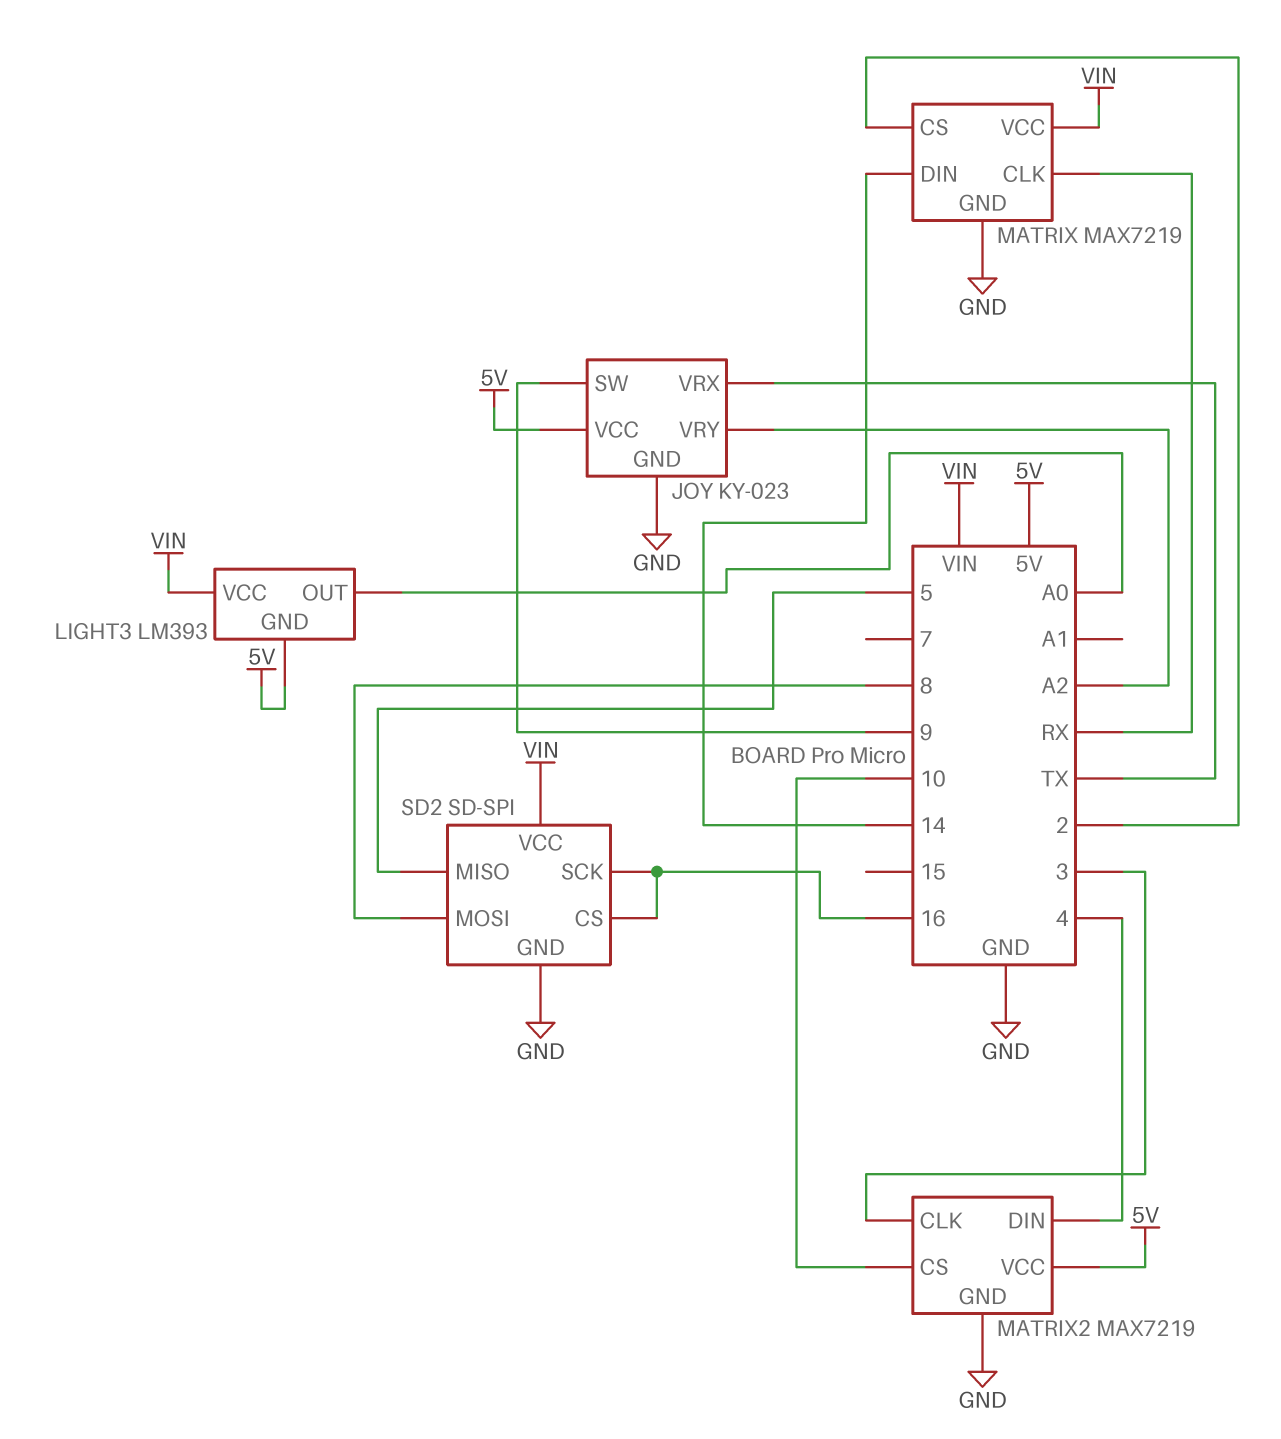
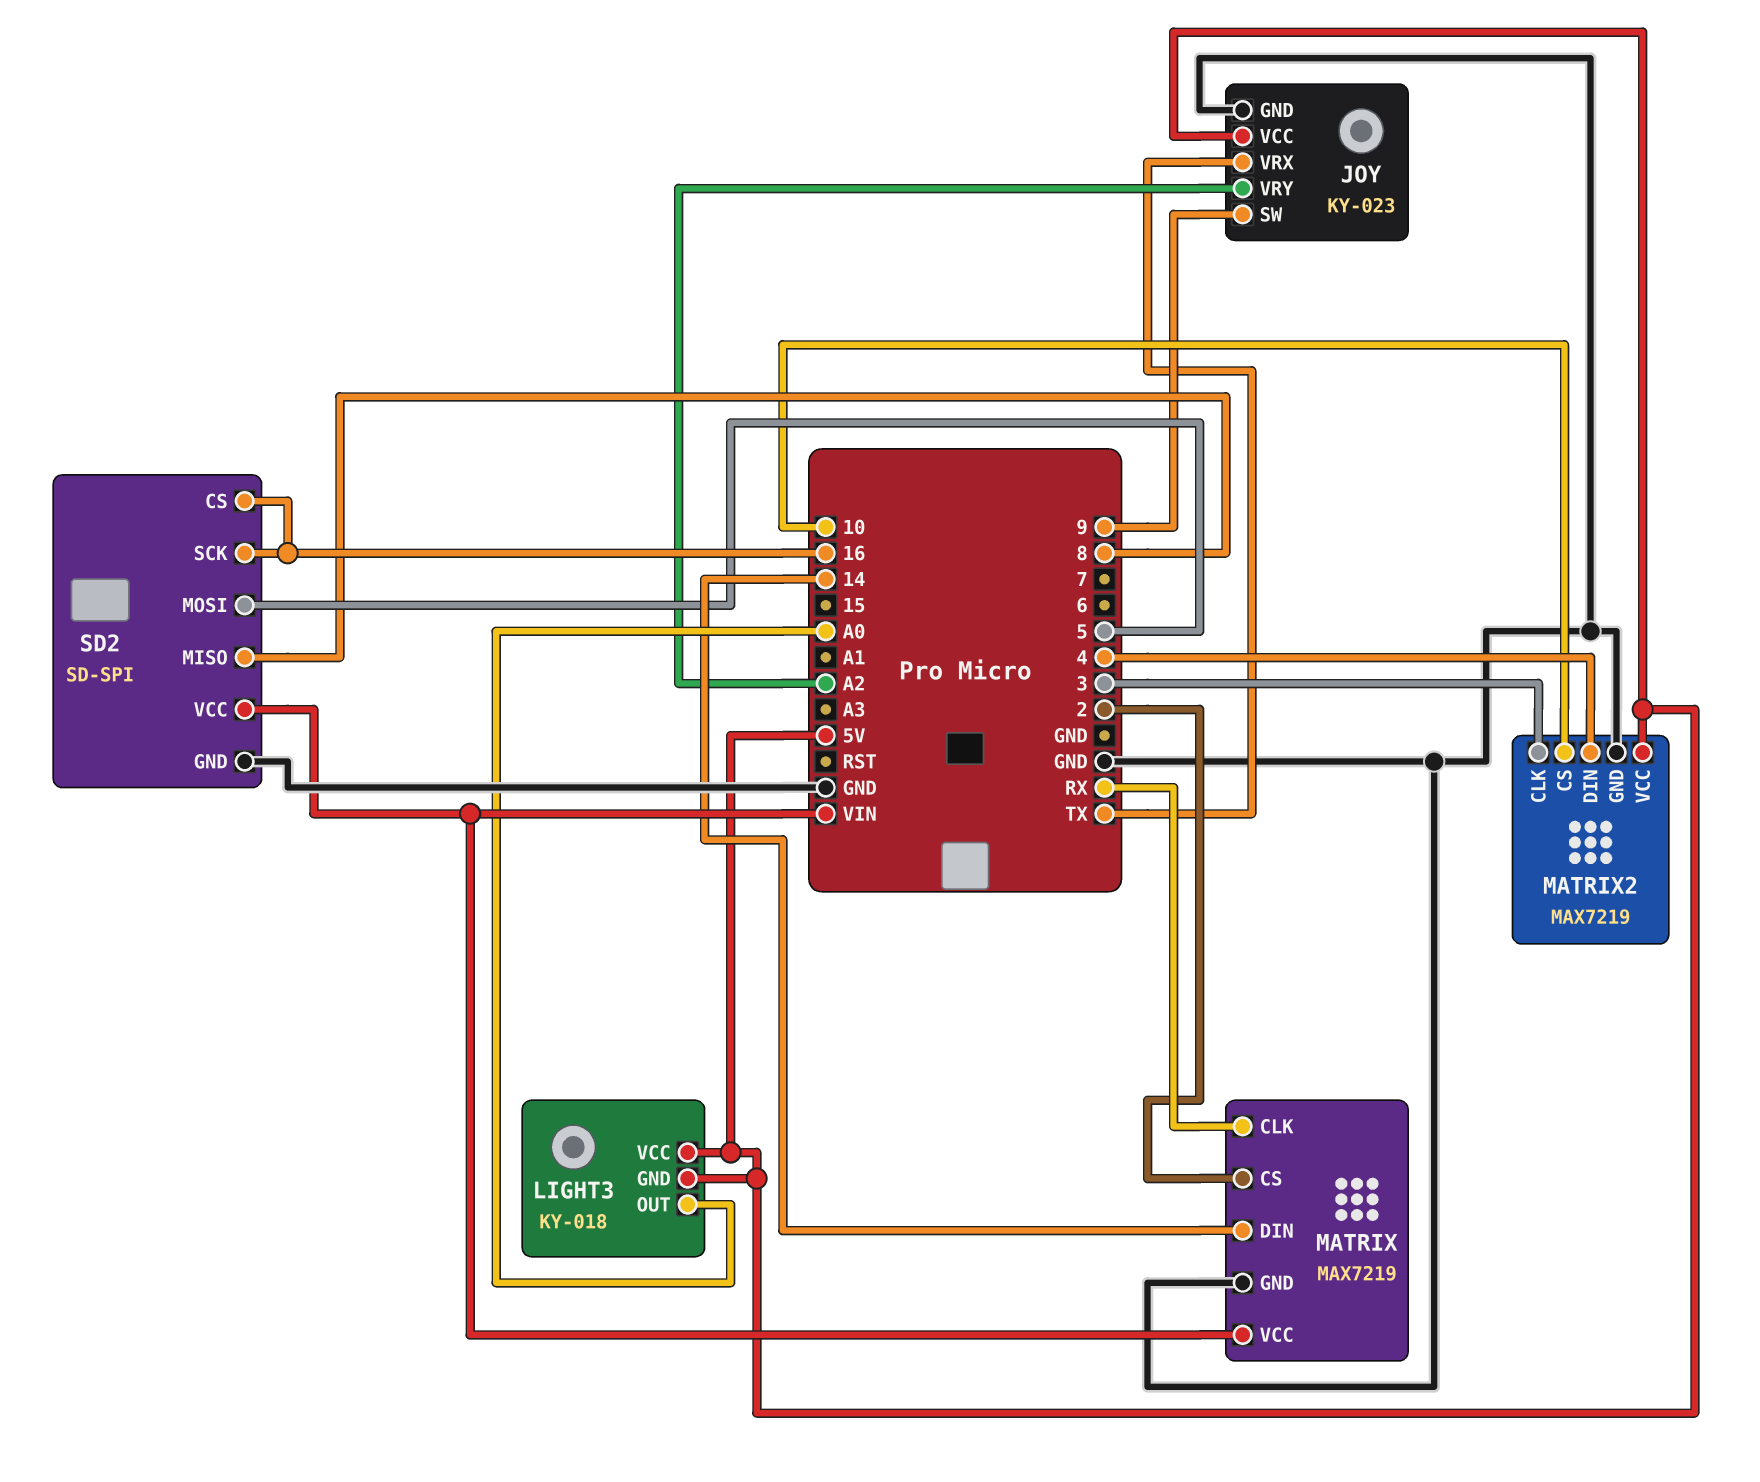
LIGHT3: LM393 -> KY-018
LIGHT3 pin VCC: VIN -> 5V
SD2 pin MISO: 5 -> 8
SD2 pin MOSI: 8 -> 5

